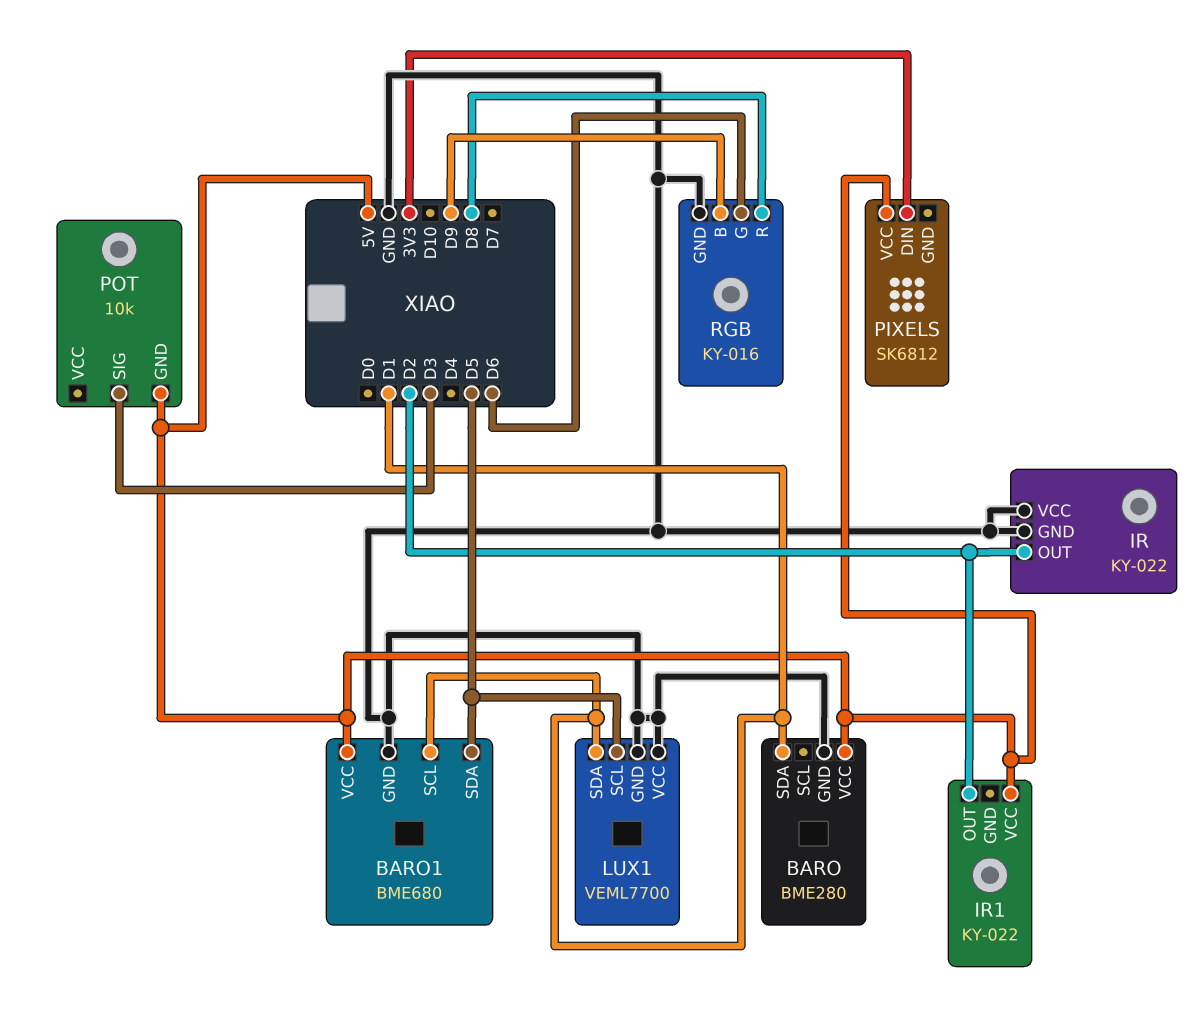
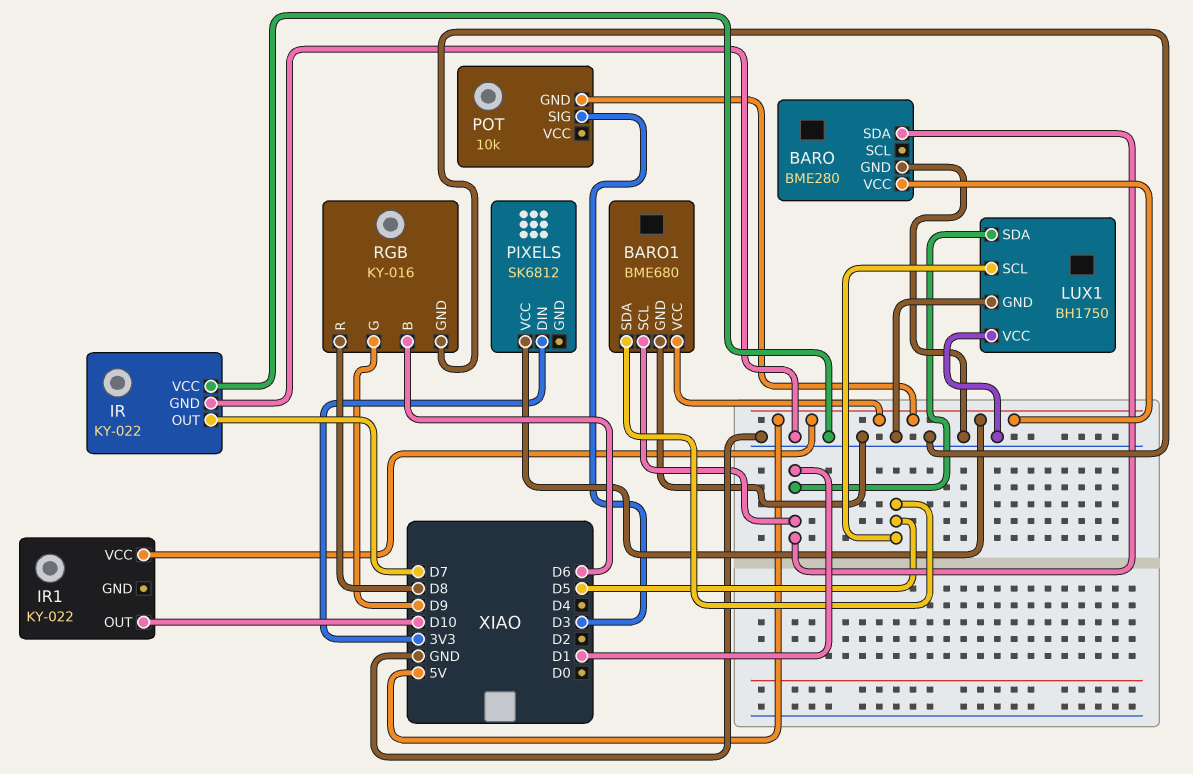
IR pin OUT: D2 -> D7
IR1 pin OUT: D2 -> D10
LUX1: VEML7700 -> BH1750
RGB pin B: D9 -> D6
RGB pin G: D6 -> D9

